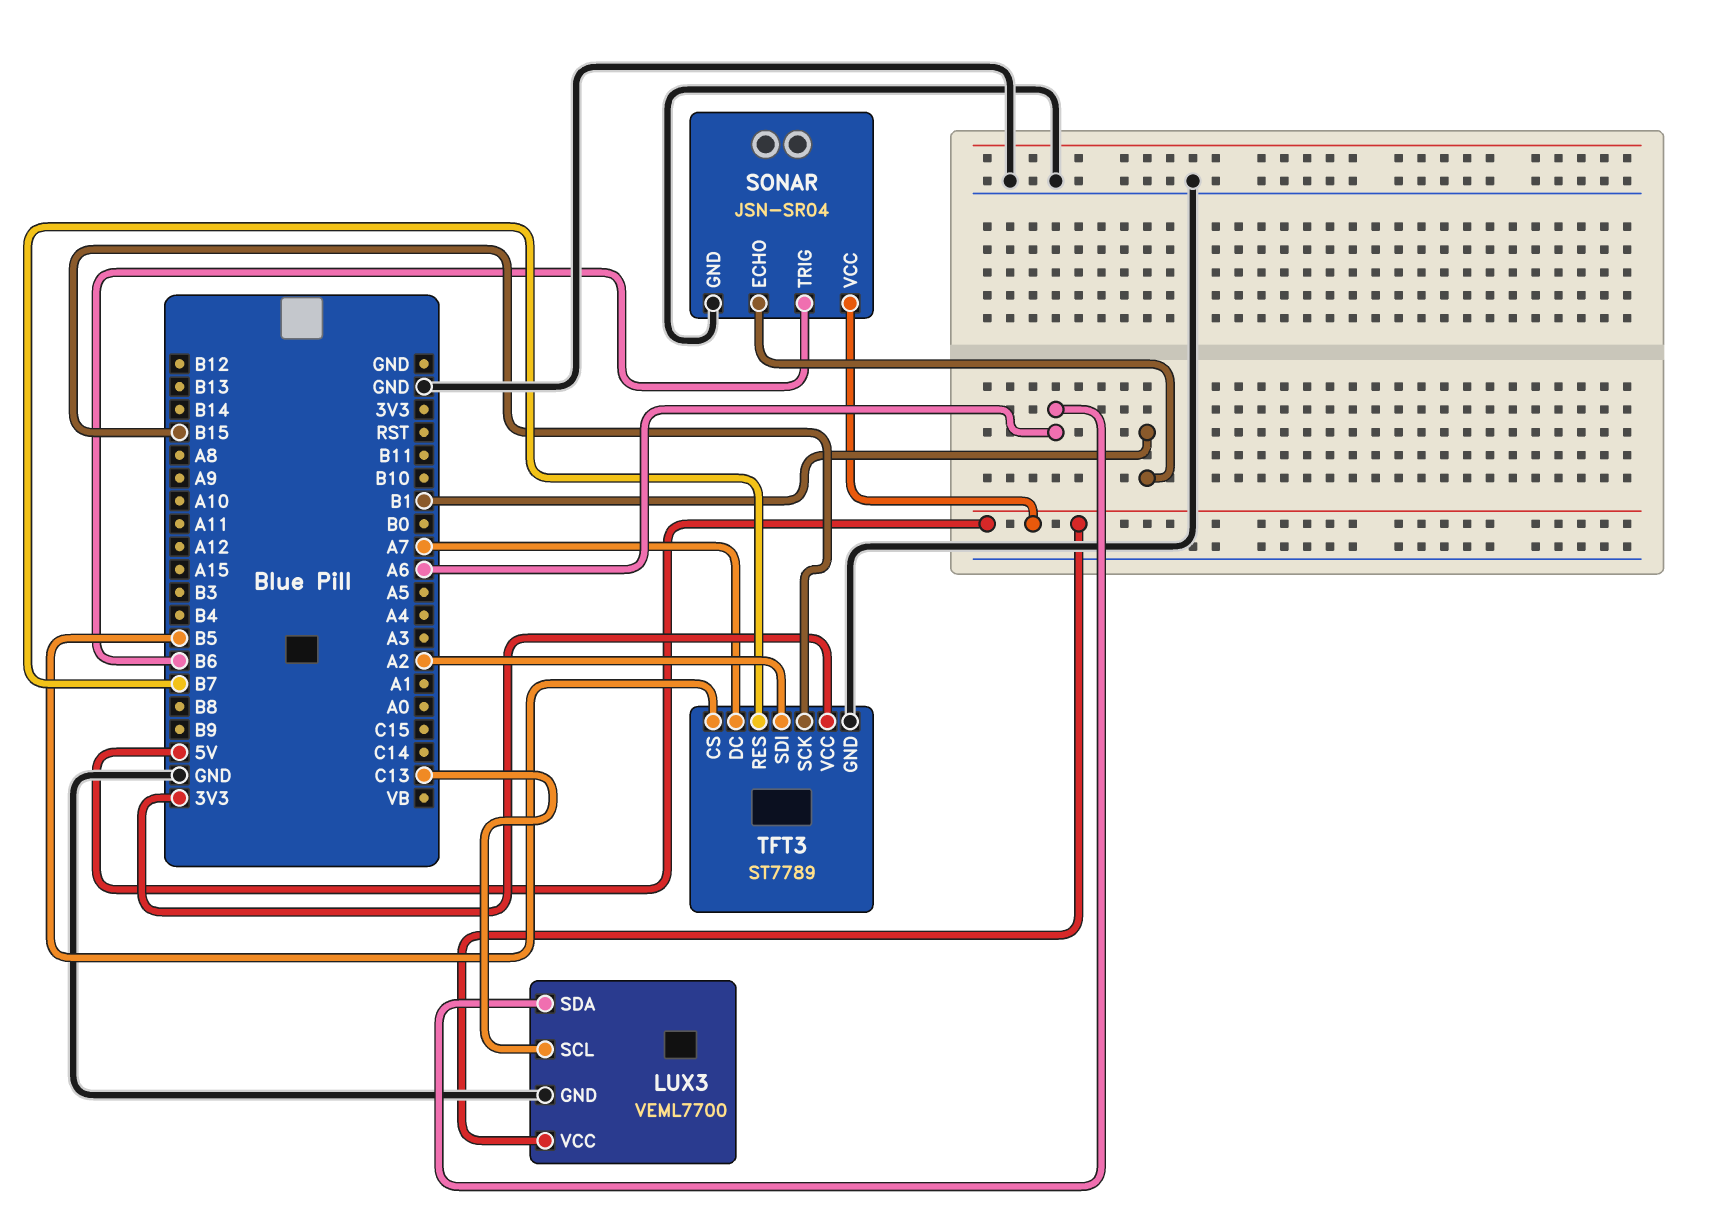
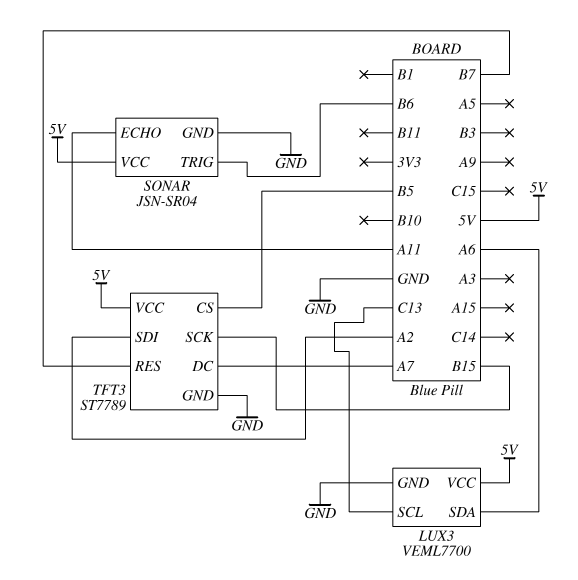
SONAR pin ECHO: B1 -> A11
TFT3 pin VCC: 3V3 -> 5V

